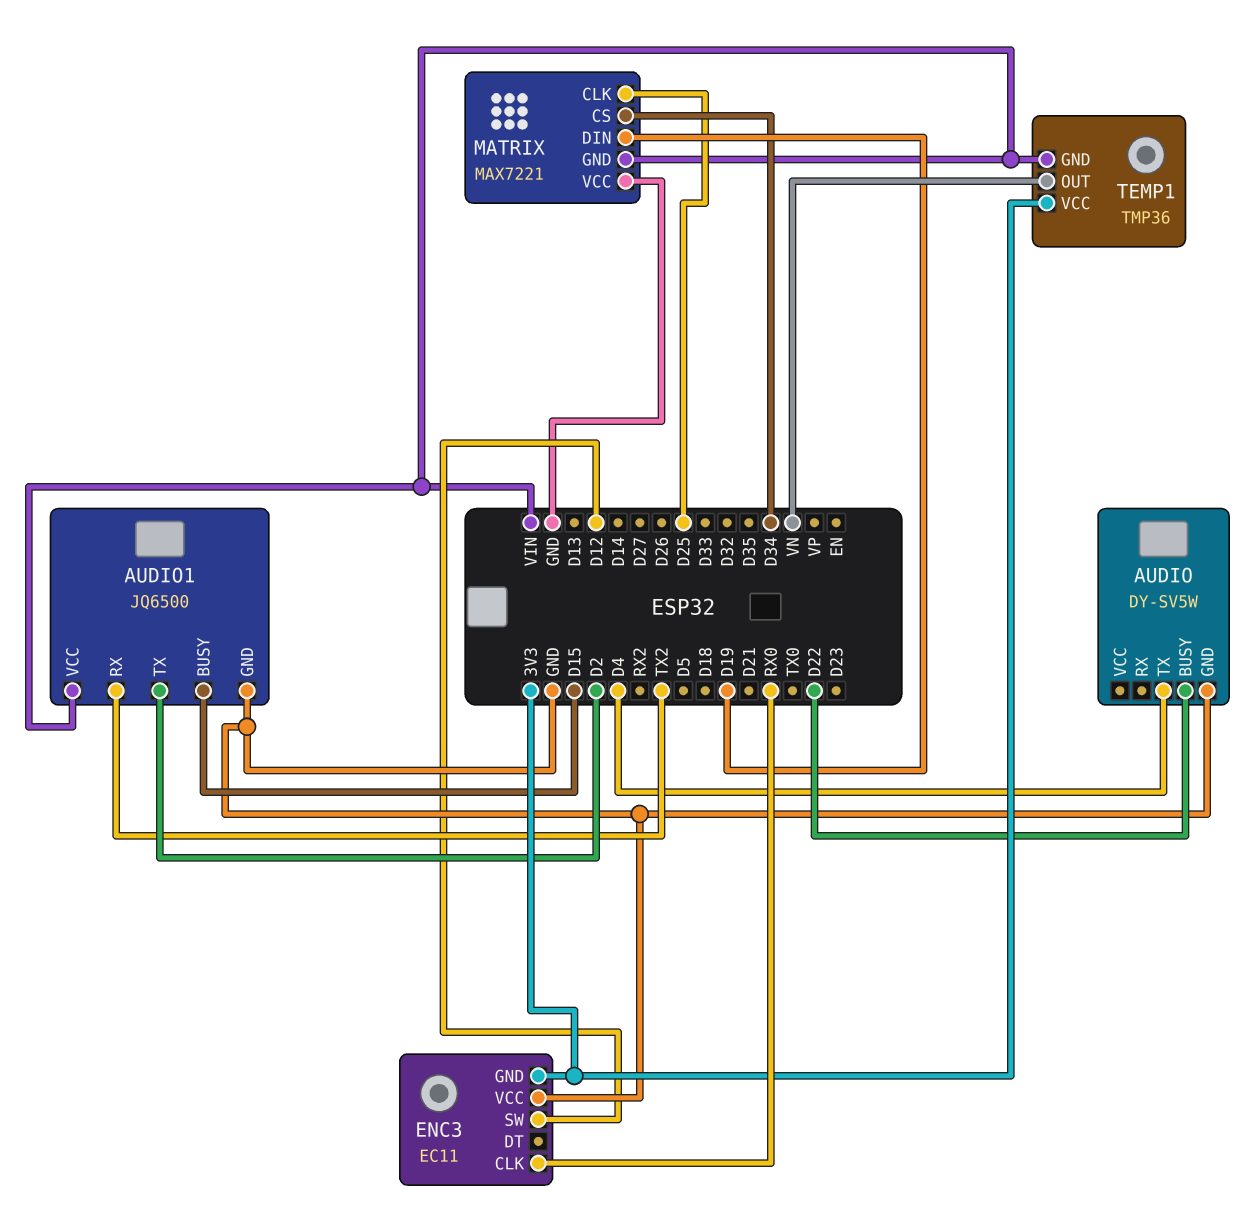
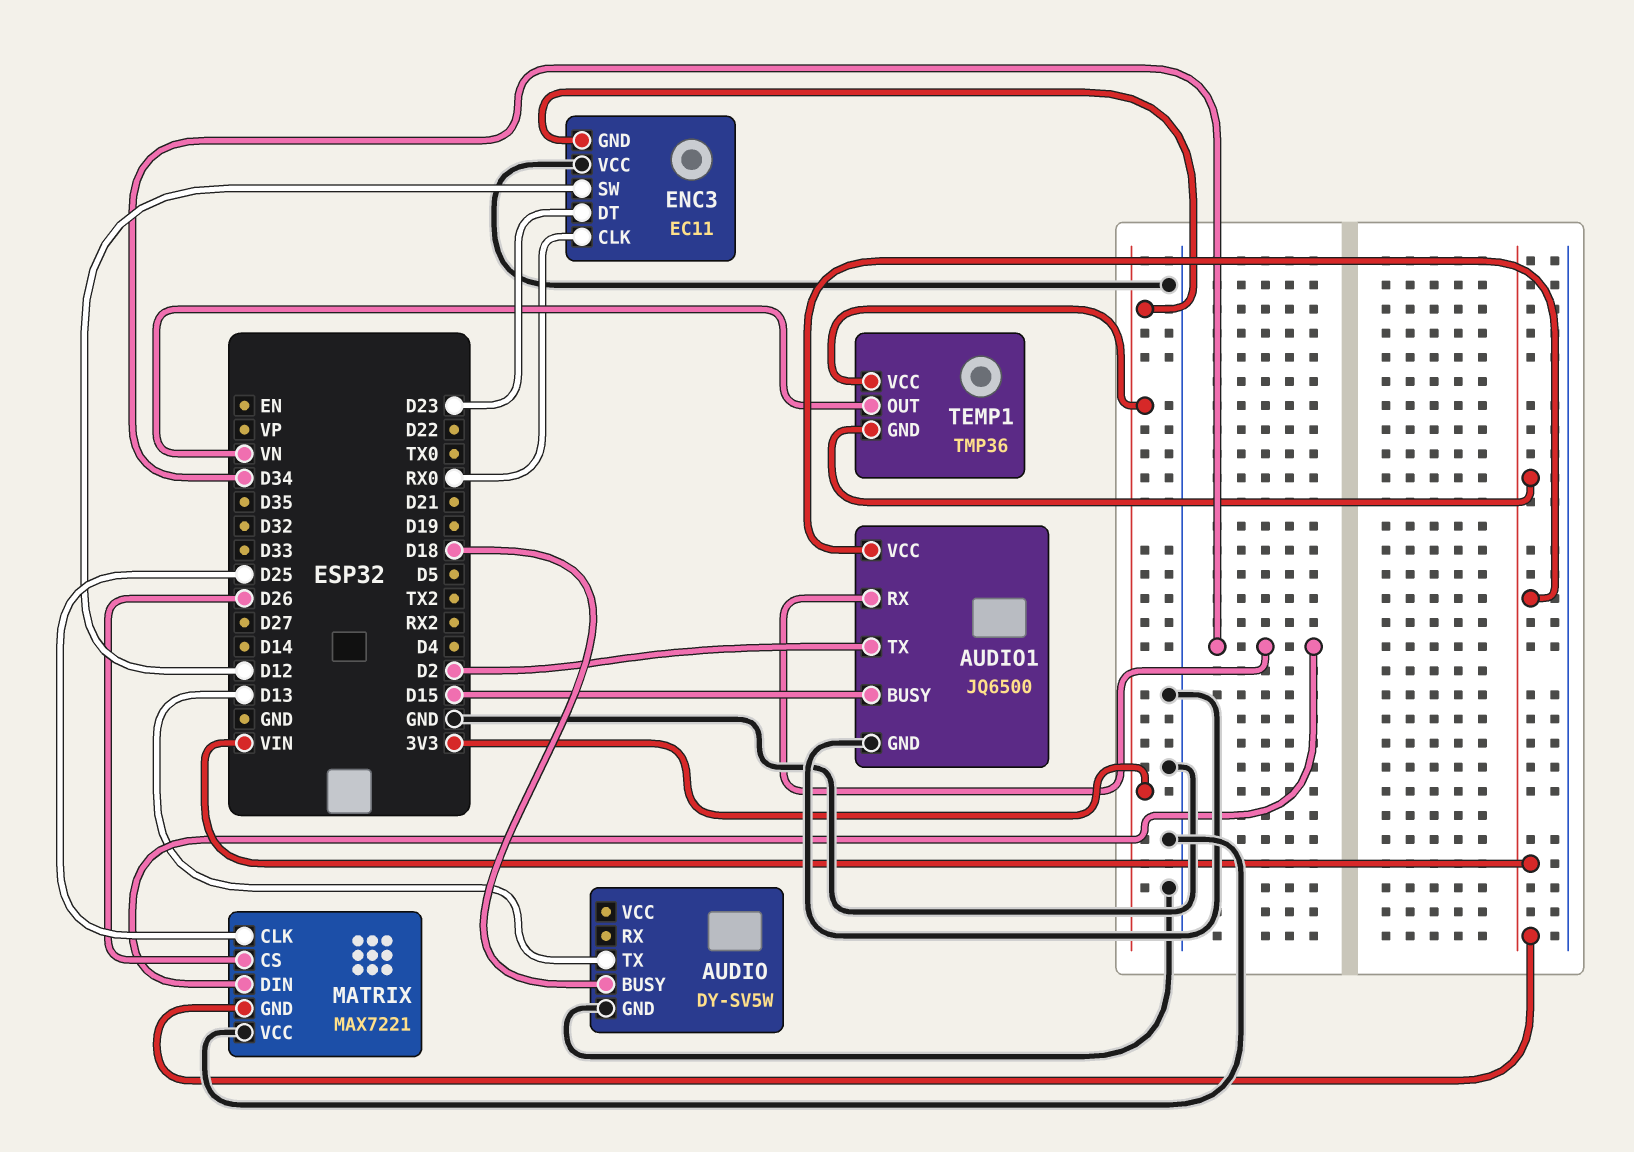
AUDIO pin BUSY: D22 -> D18
AUDIO pin TX: D4 -> D13
AUDIO1 pin RX: TX2 -> D34
ENC3 pin DT: none -> D23
MATRIX pin CS: D34 -> D26
MATRIX pin DIN: D19 -> D34

